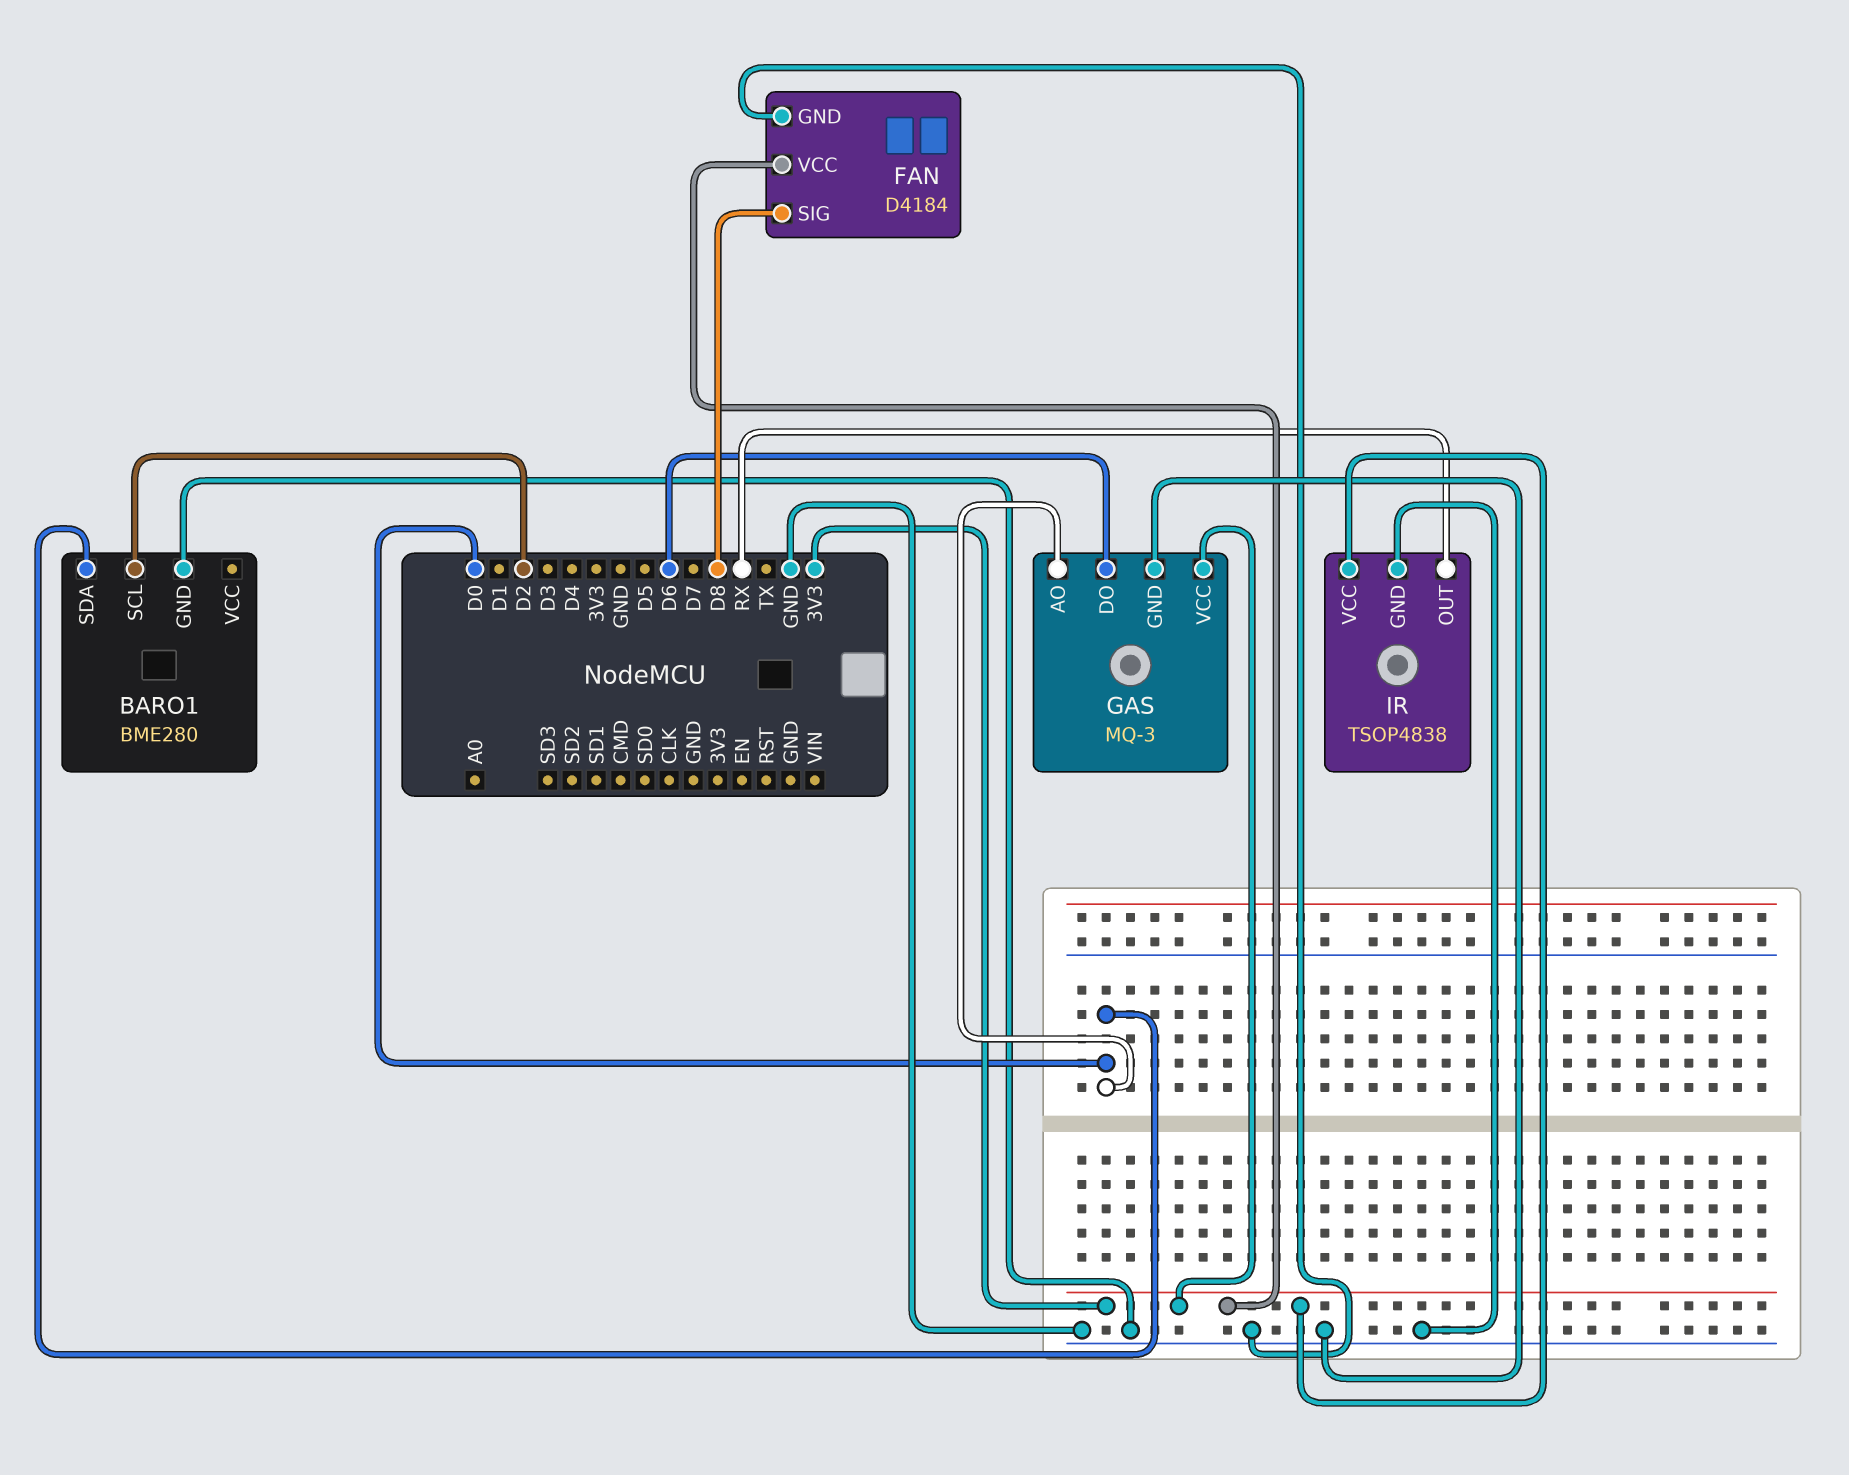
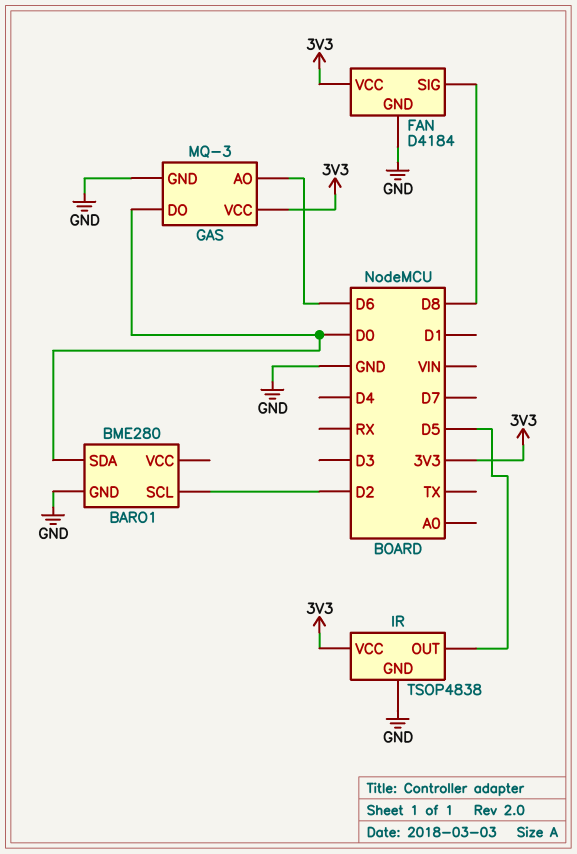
GAS pin AO: D0 -> D6
GAS pin DO: D6 -> D0
IR pin OUT: RX -> D5

